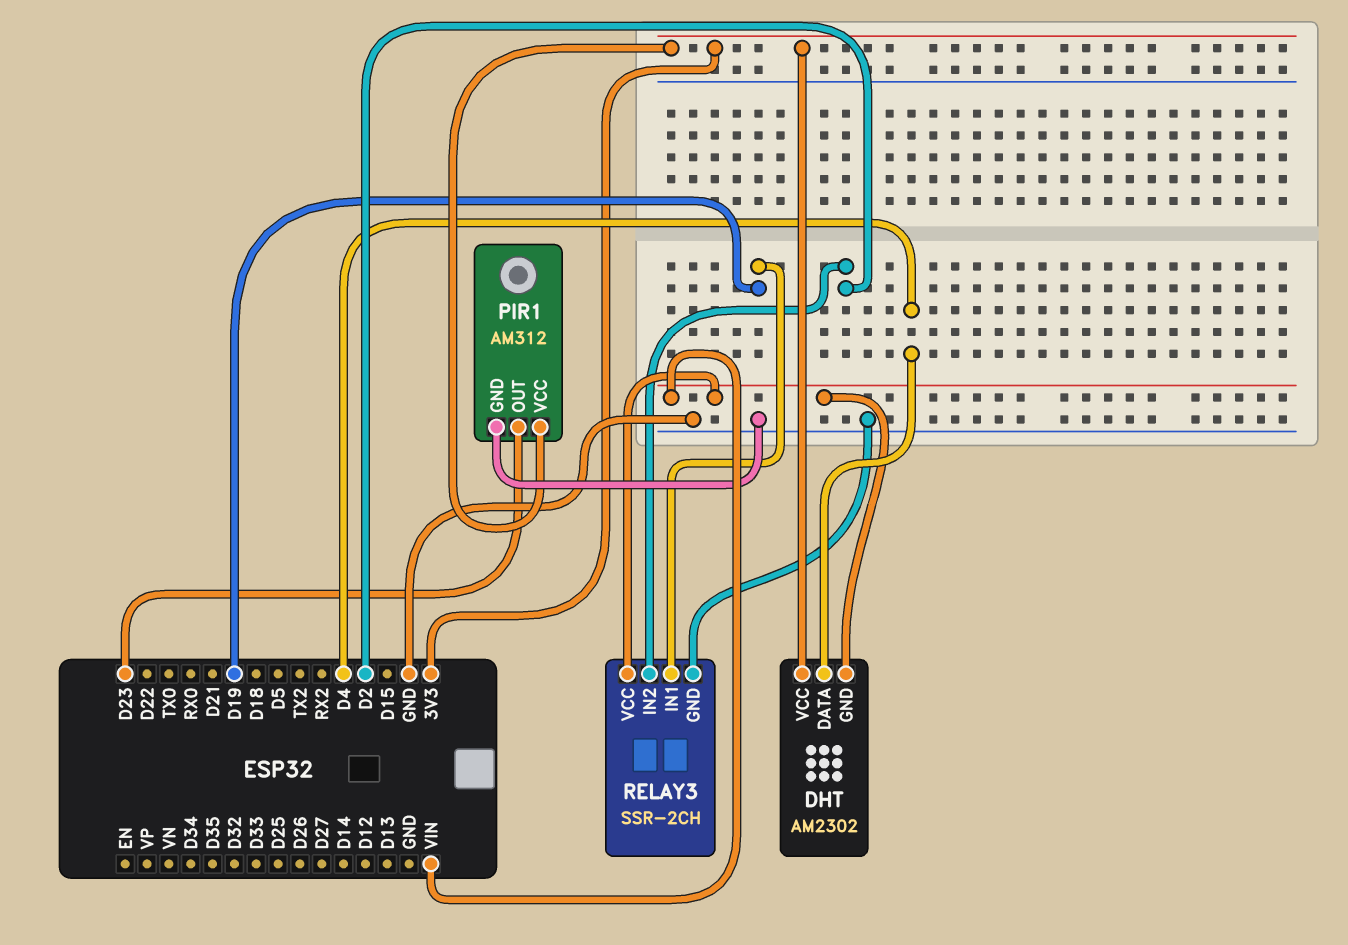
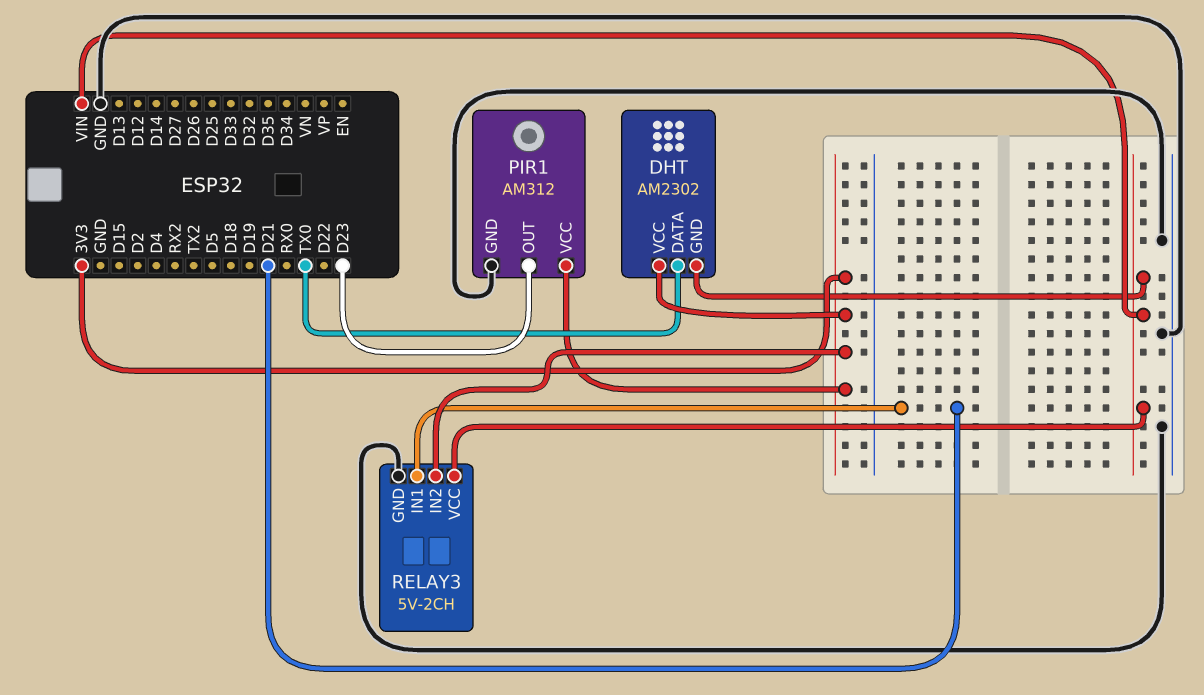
DHT pin DATA: D4 -> TX0
RELAY3: SSR-2CH -> 5V-2CH
RELAY3 pin IN1: D19 -> D21
RELAY3 pin IN2: D2 -> 3V3

